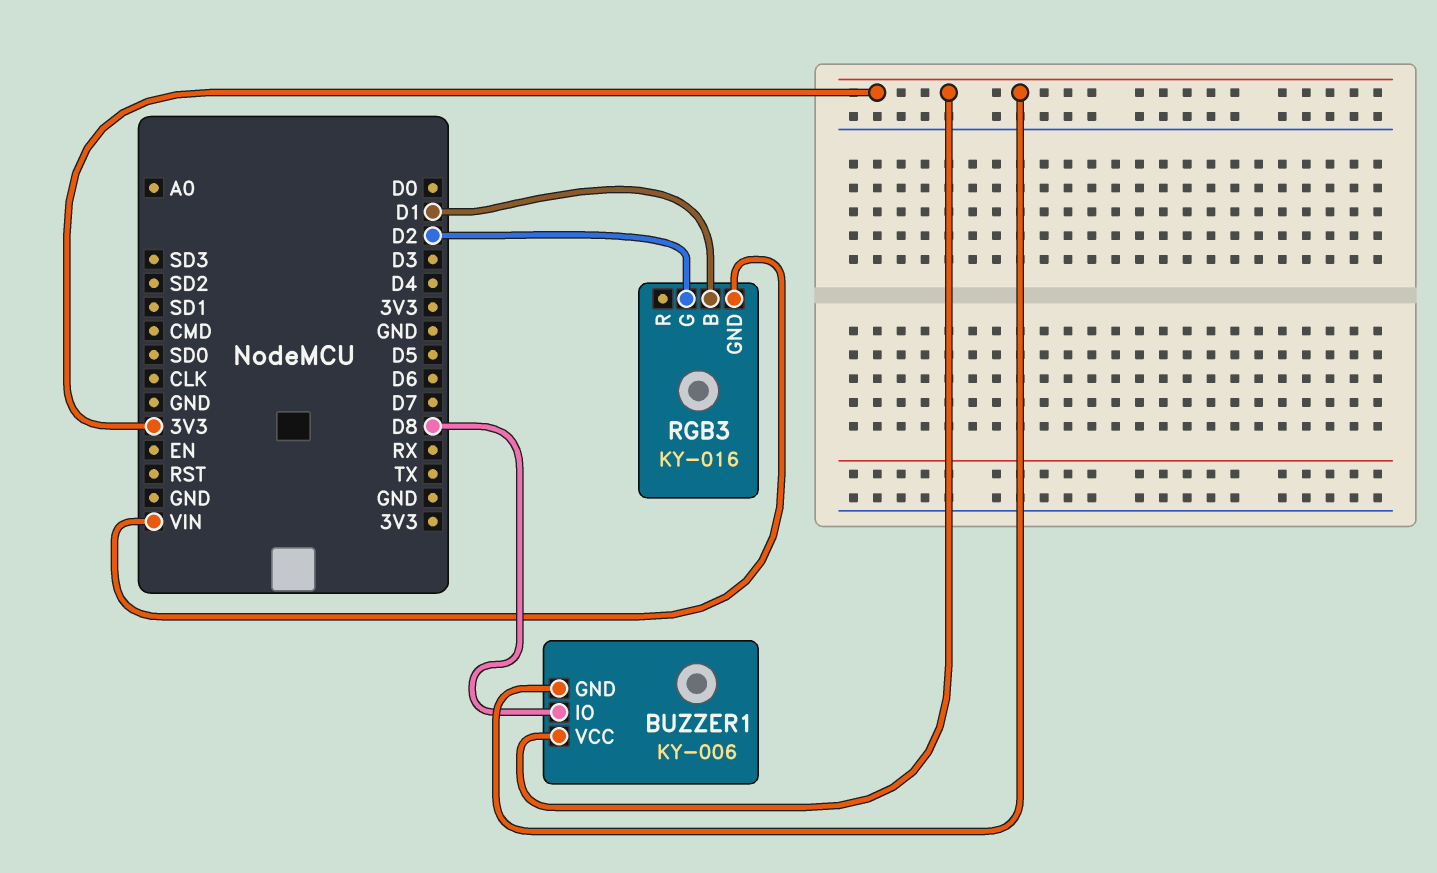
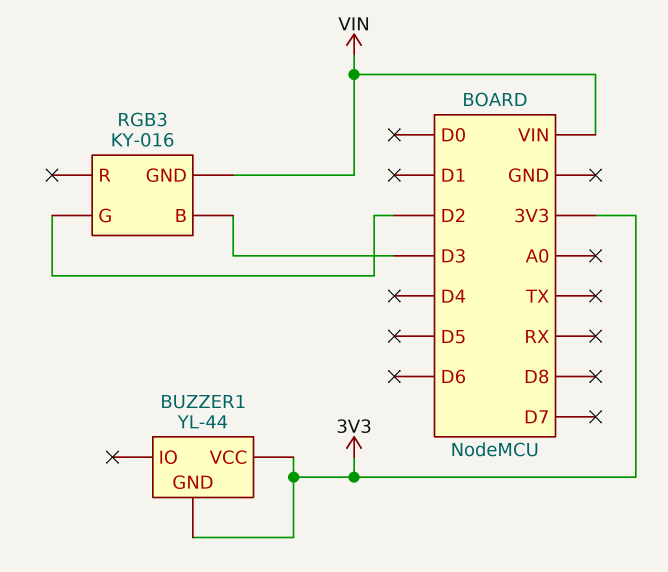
BUZZER1: KY-006 -> YL-44
BUZZER1 pin IO: D8 -> none
RGB3 pin B: D1 -> D3

